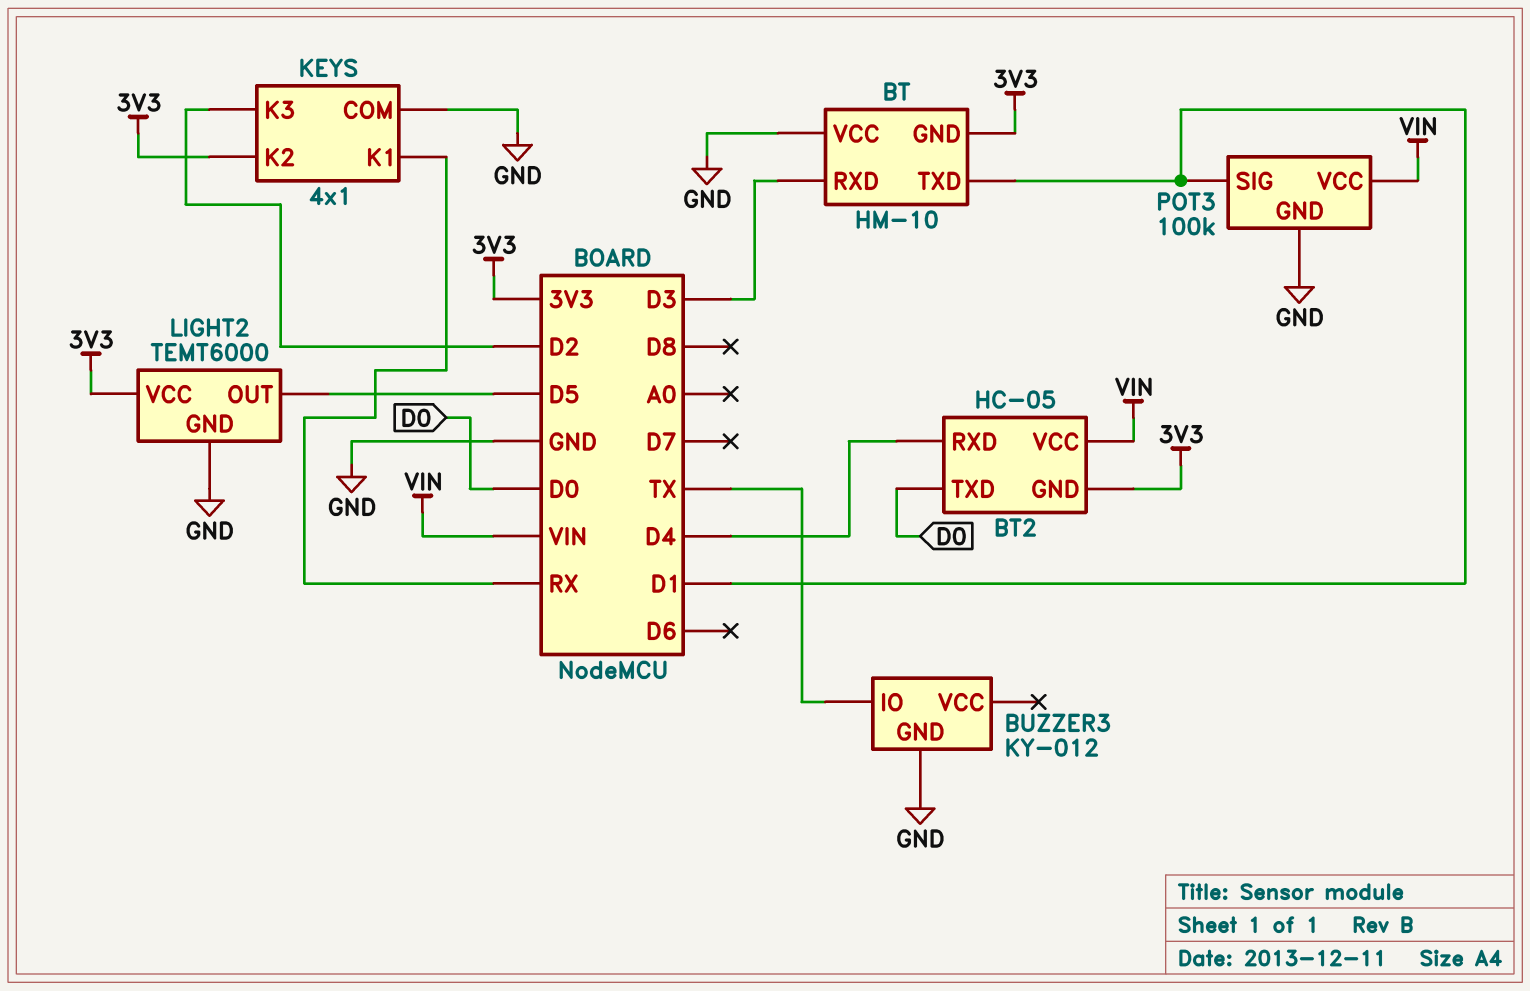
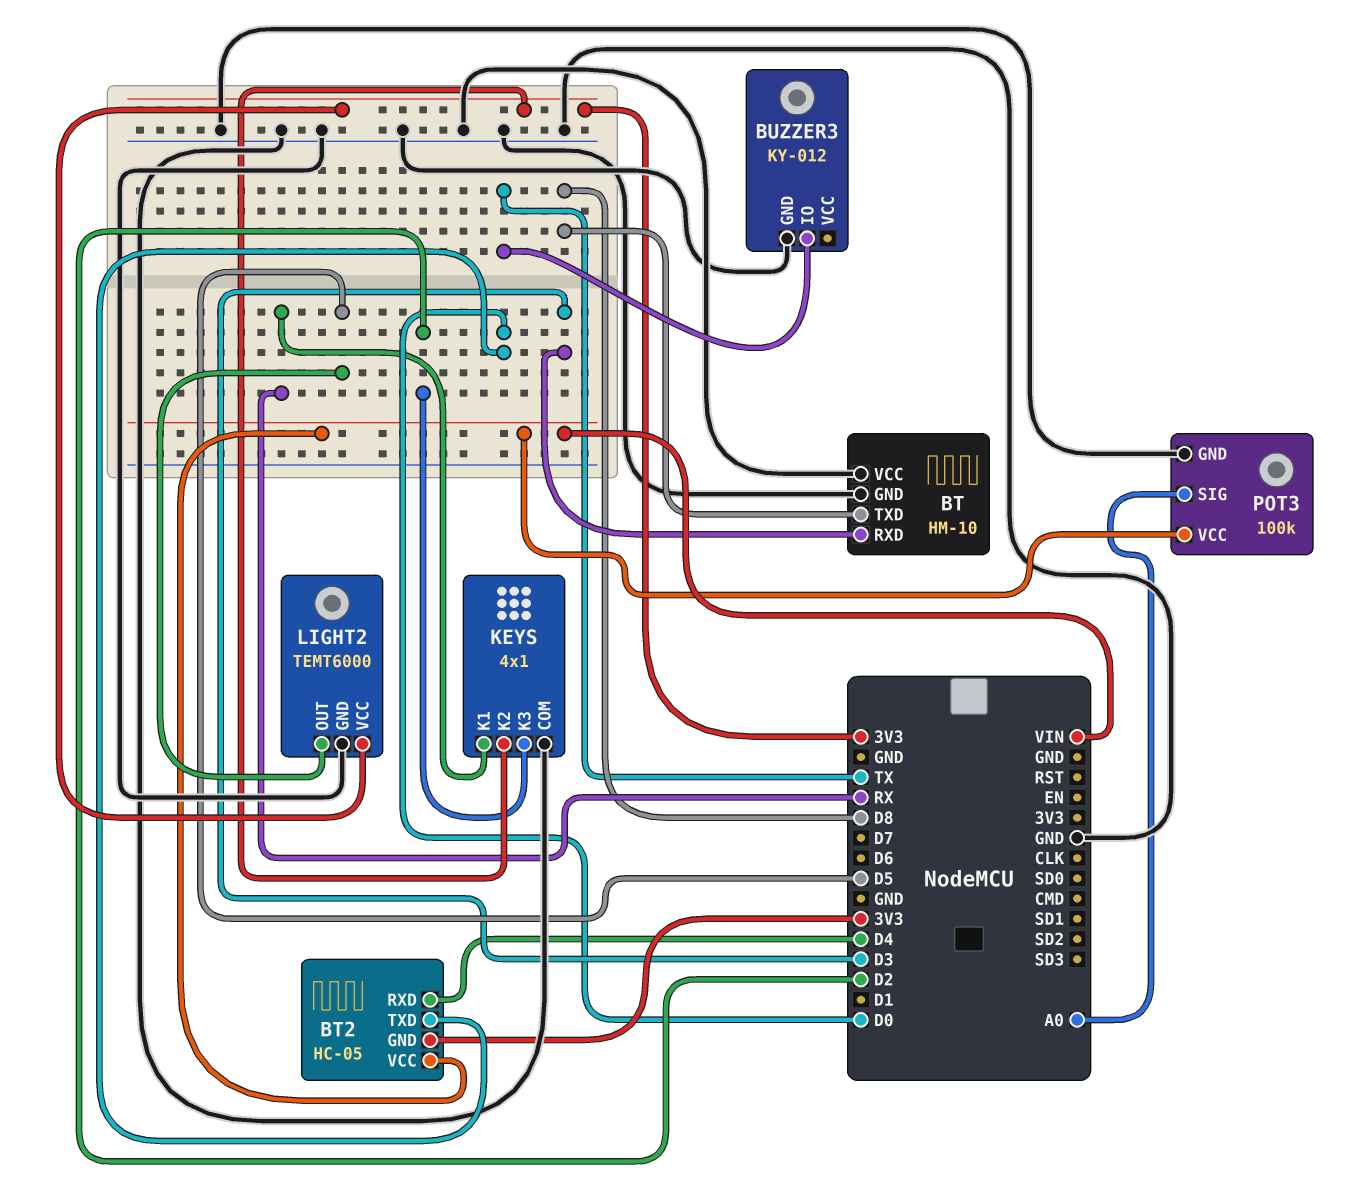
BT pin GND: 3V3 -> GND
BT pin TXD: D1 -> D8
POT3 pin SIG: D1 -> A0

